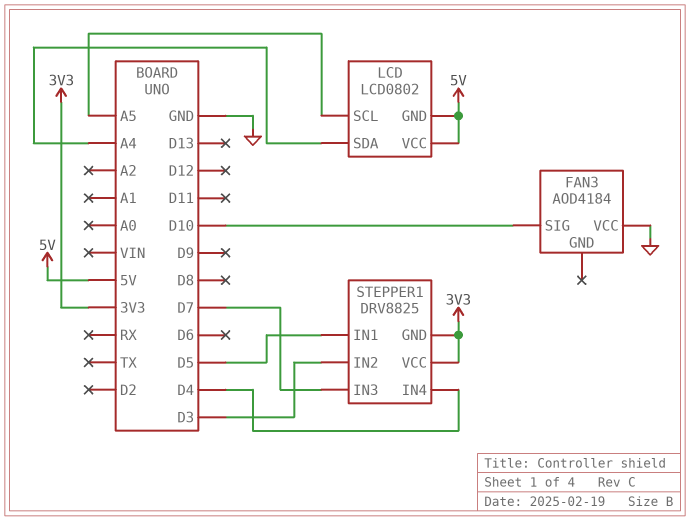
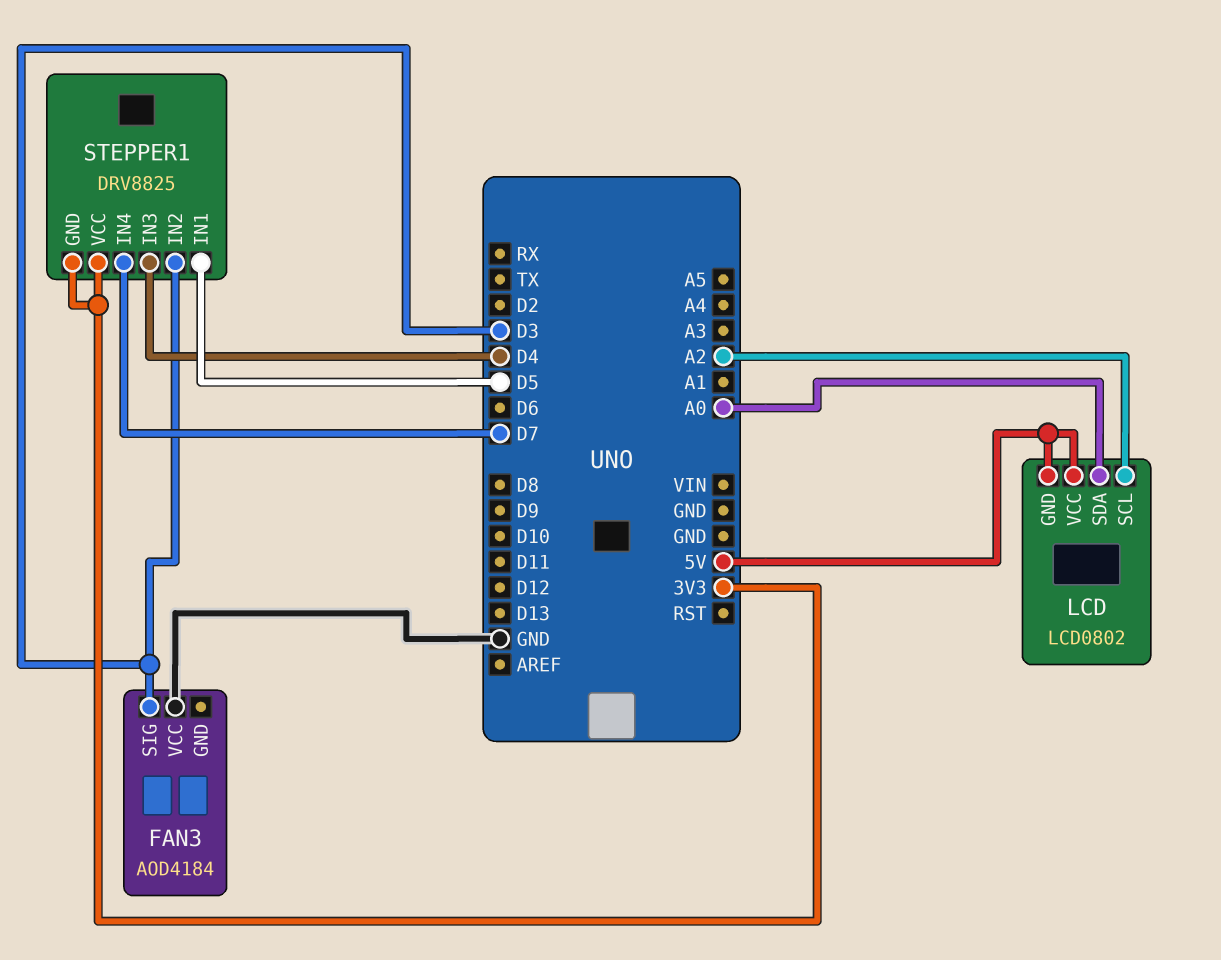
FAN3 pin SIG: D10 -> D3
LCD pin SCL: A5 -> A2
LCD pin SDA: A4 -> A0
STEPPER1 pin IN3: D7 -> D4
STEPPER1 pin IN4: D4 -> D7

